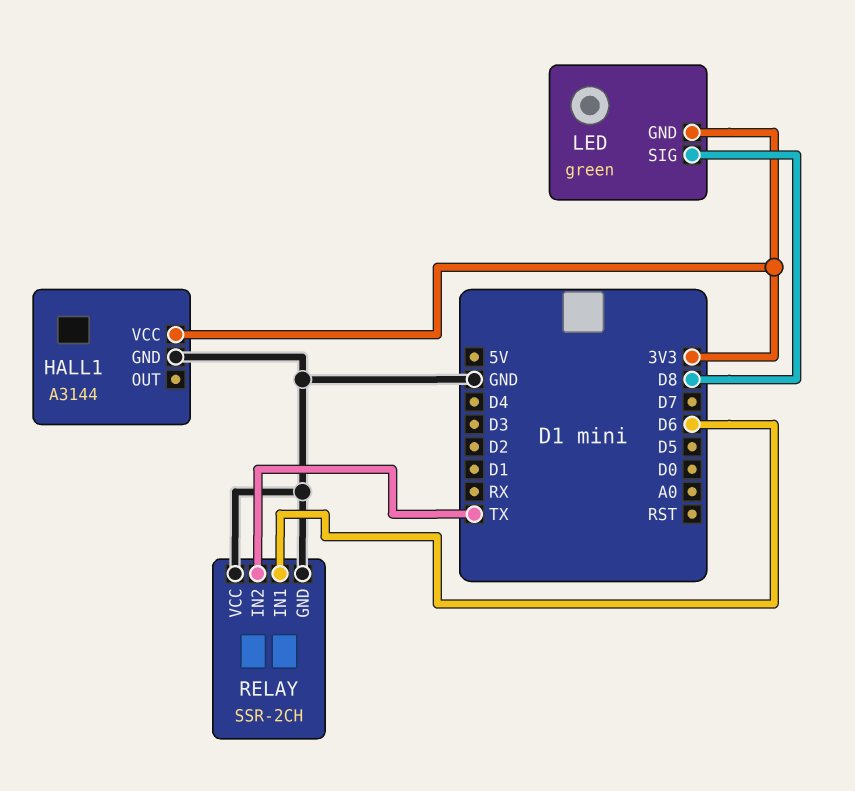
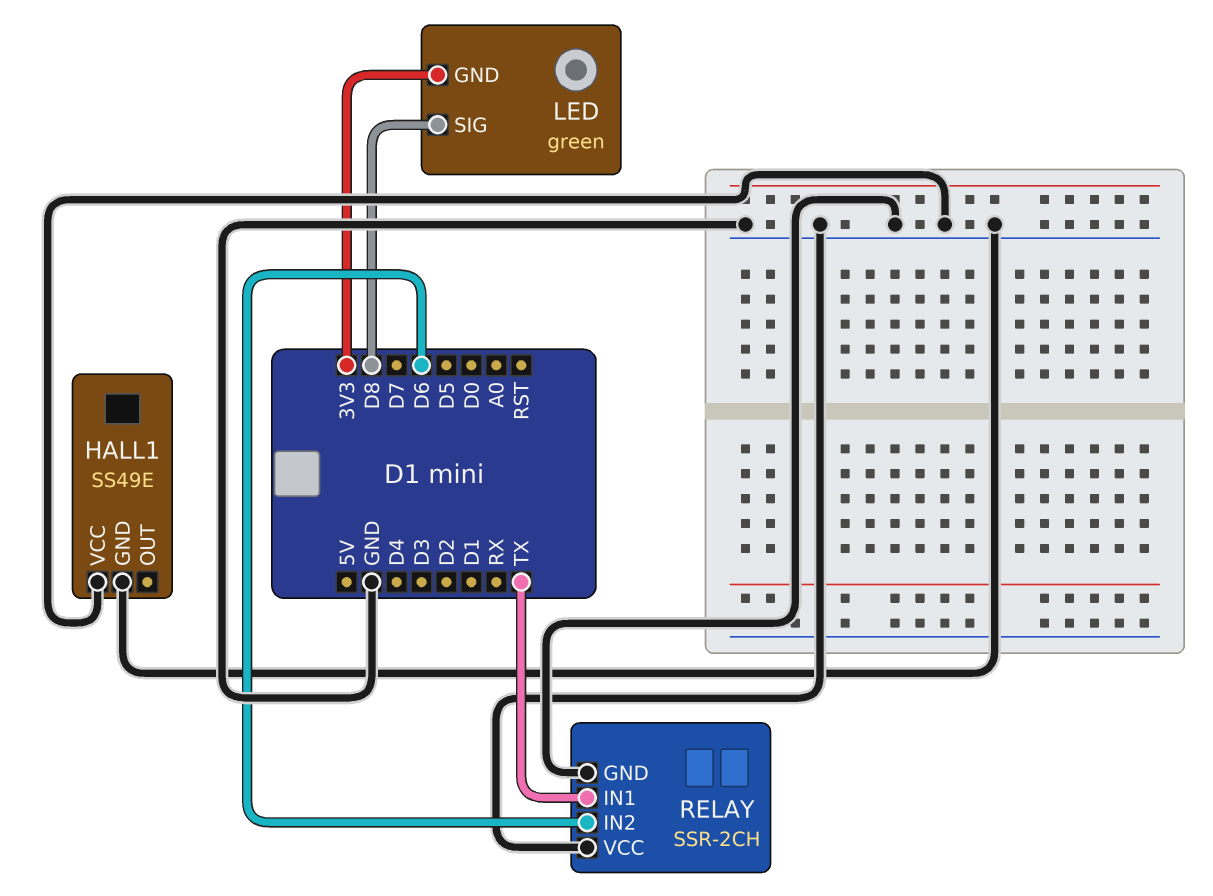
HALL1: A3144 -> SS49E
HALL1 pin VCC: 3V3 -> GND
RELAY pin IN1: D6 -> TX
RELAY pin IN2: TX -> D6

